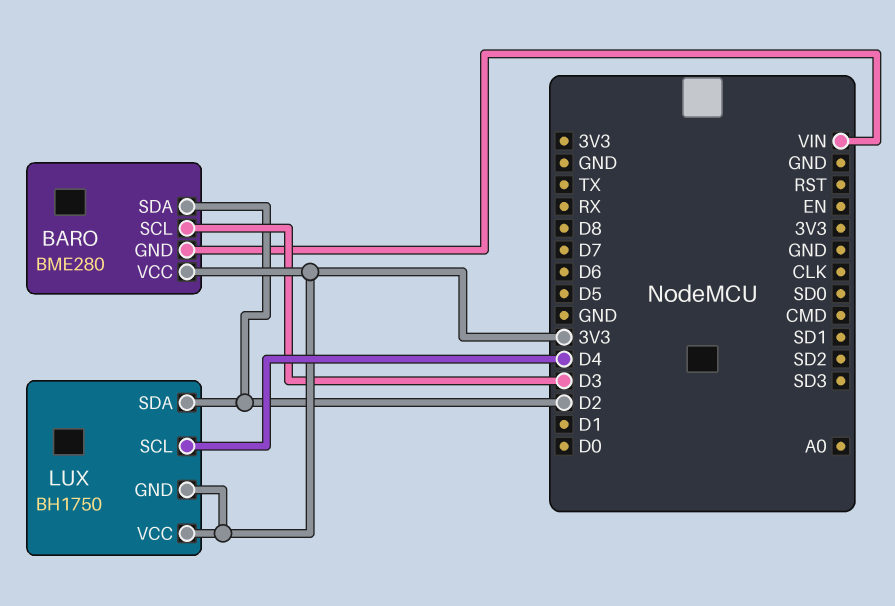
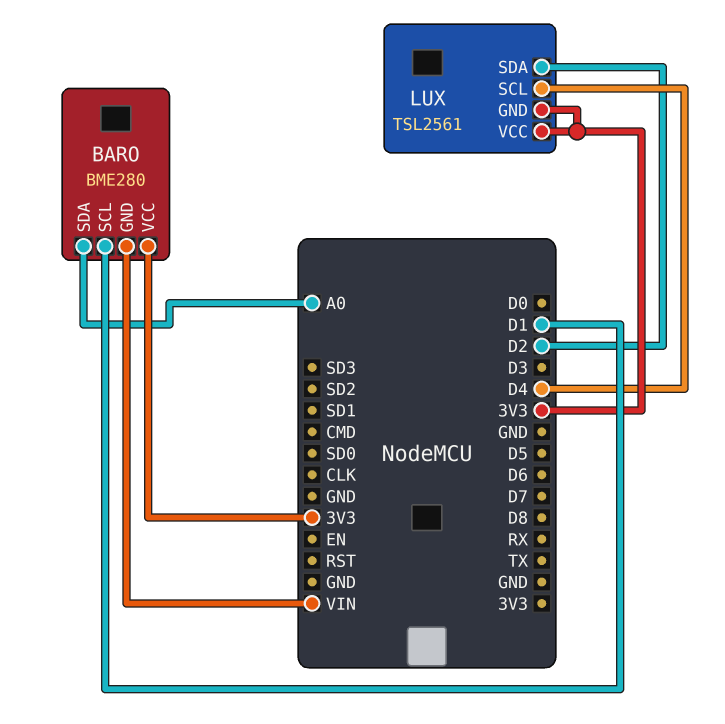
BARO pin SCL: D3 -> D1
BARO pin SDA: D2 -> A0
LUX: BH1750 -> TSL2561

